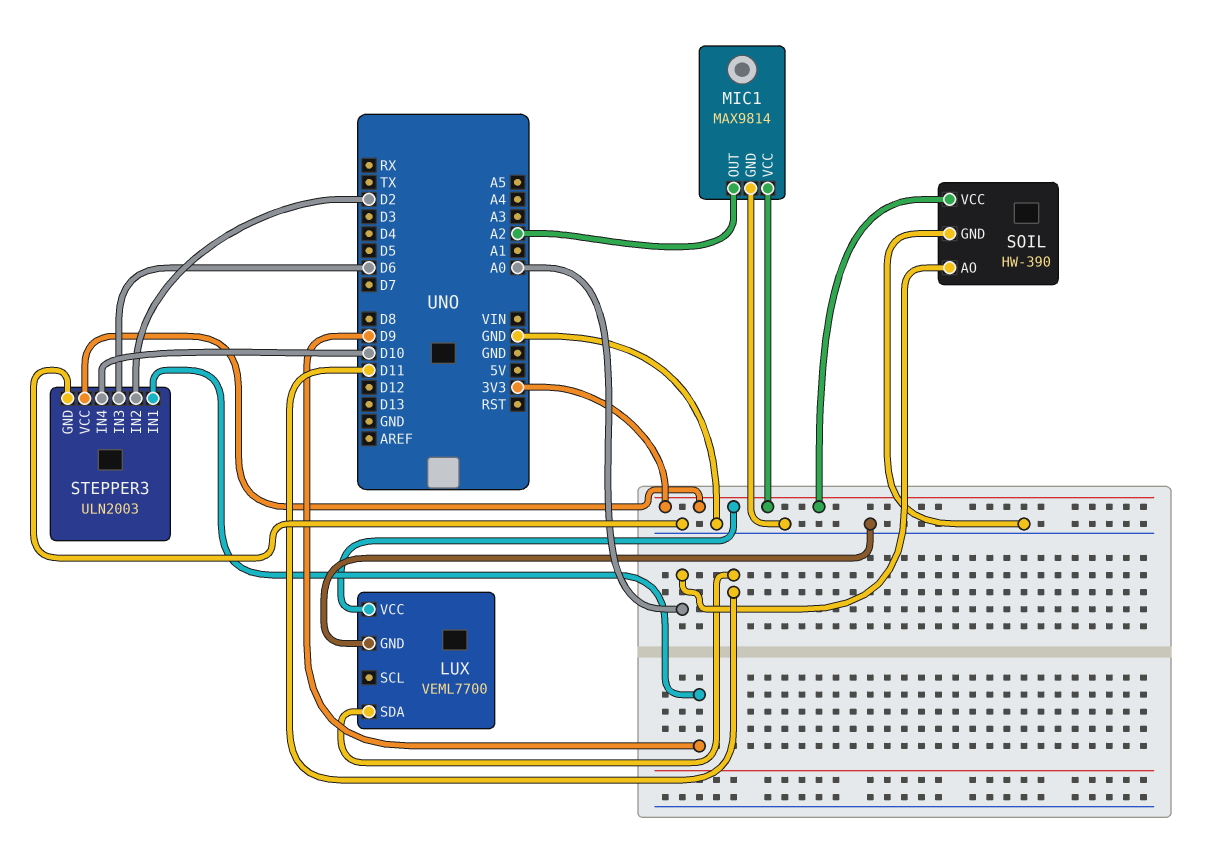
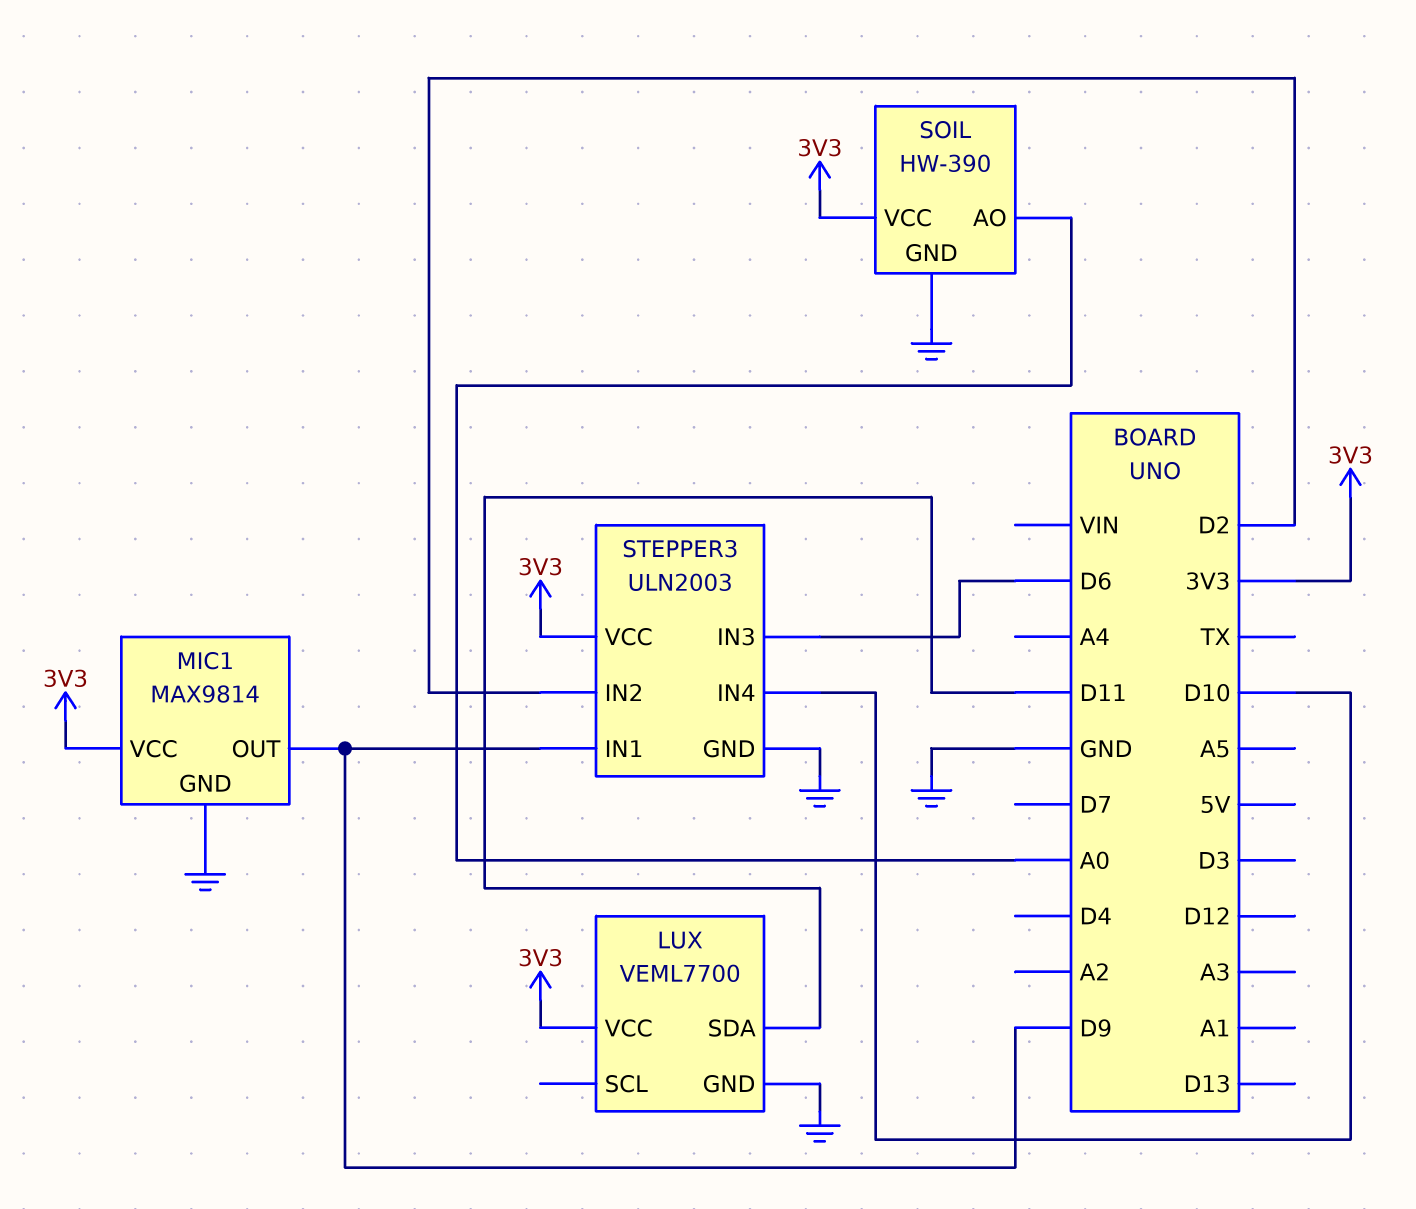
MIC1 pin OUT: A2 -> D9

